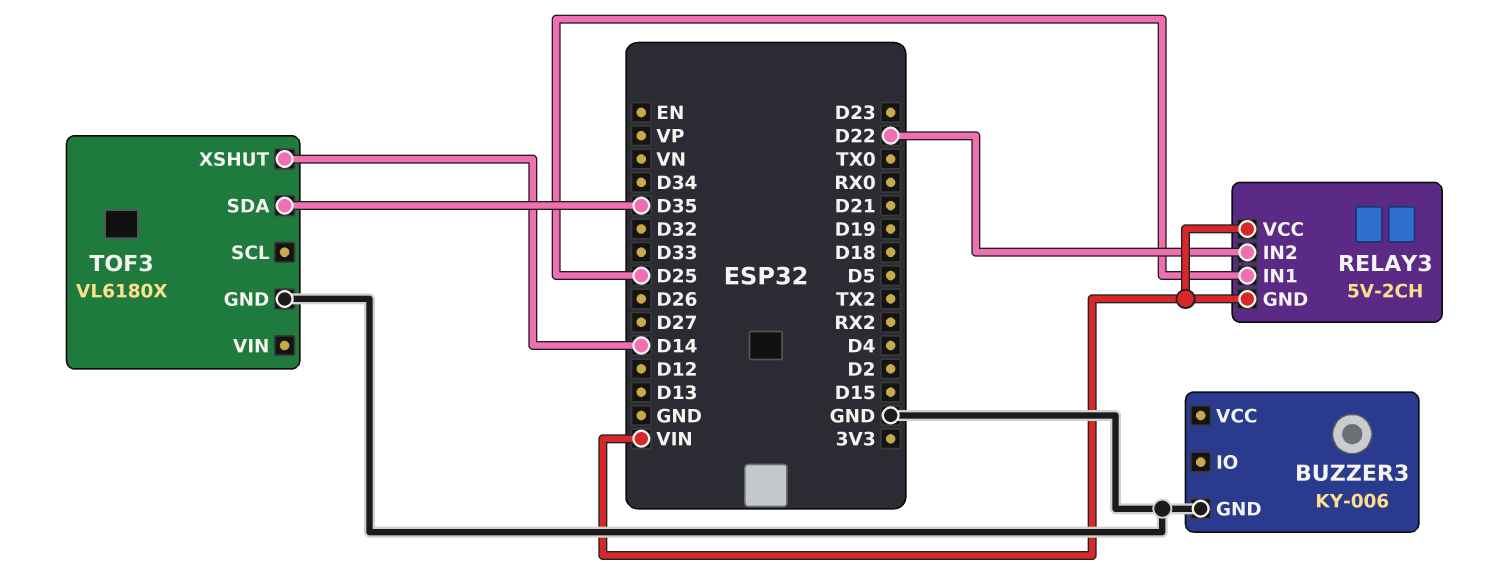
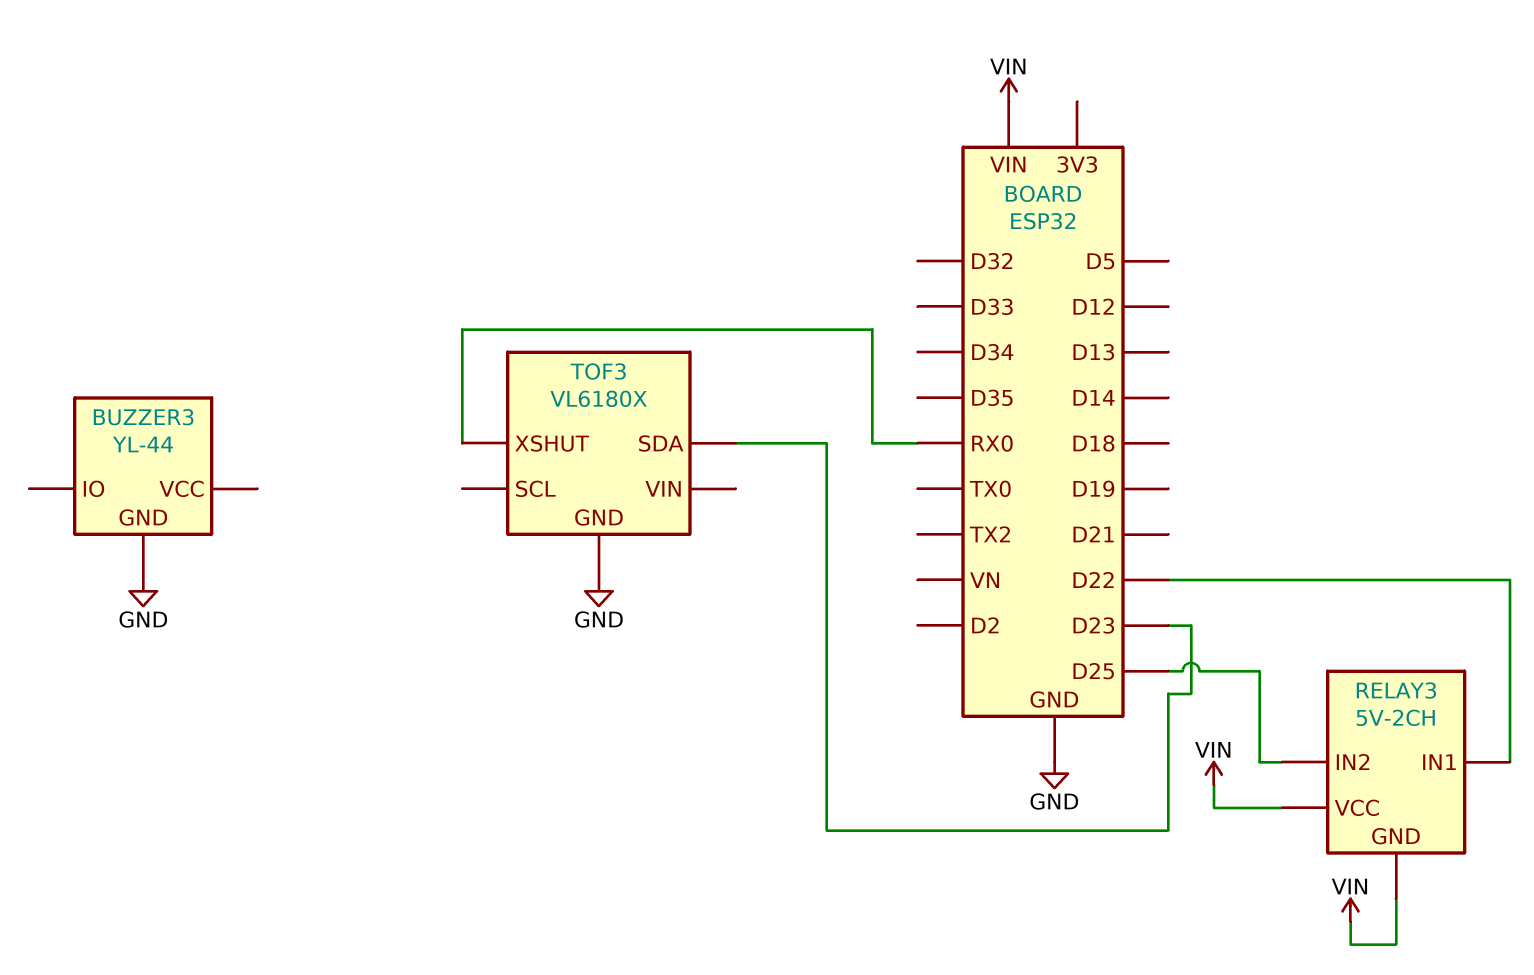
BUZZER3: KY-006 -> YL-44
RELAY3 pin IN1: D25 -> D22
RELAY3 pin IN2: D22 -> D25
TOF3 pin SDA: D35 -> D23
TOF3 pin XSHUT: D14 -> RX0

